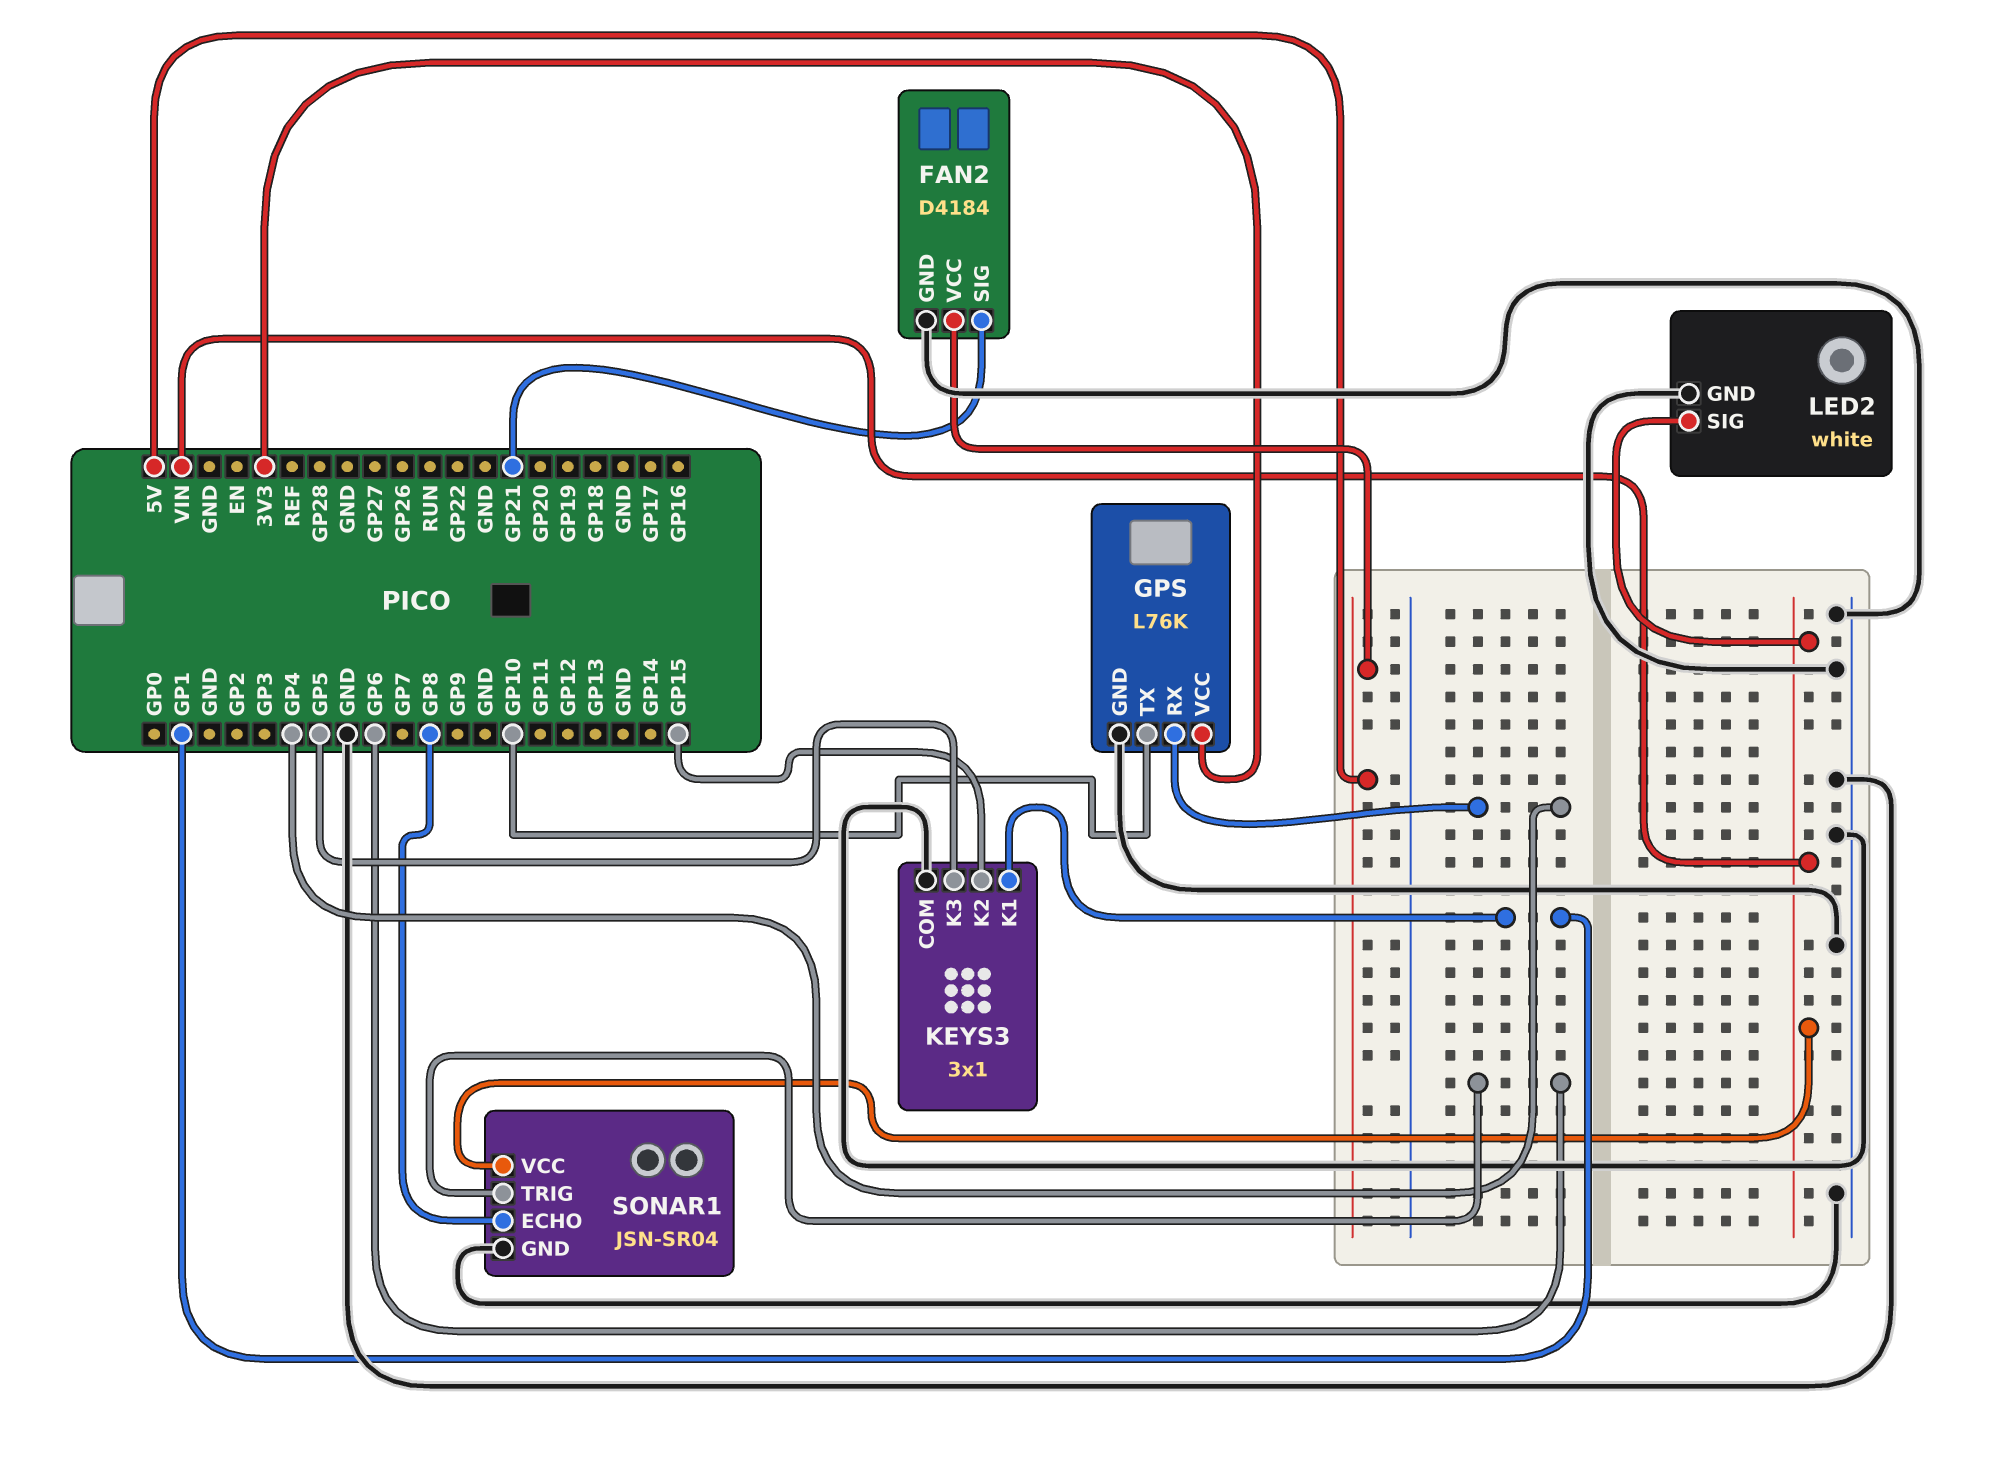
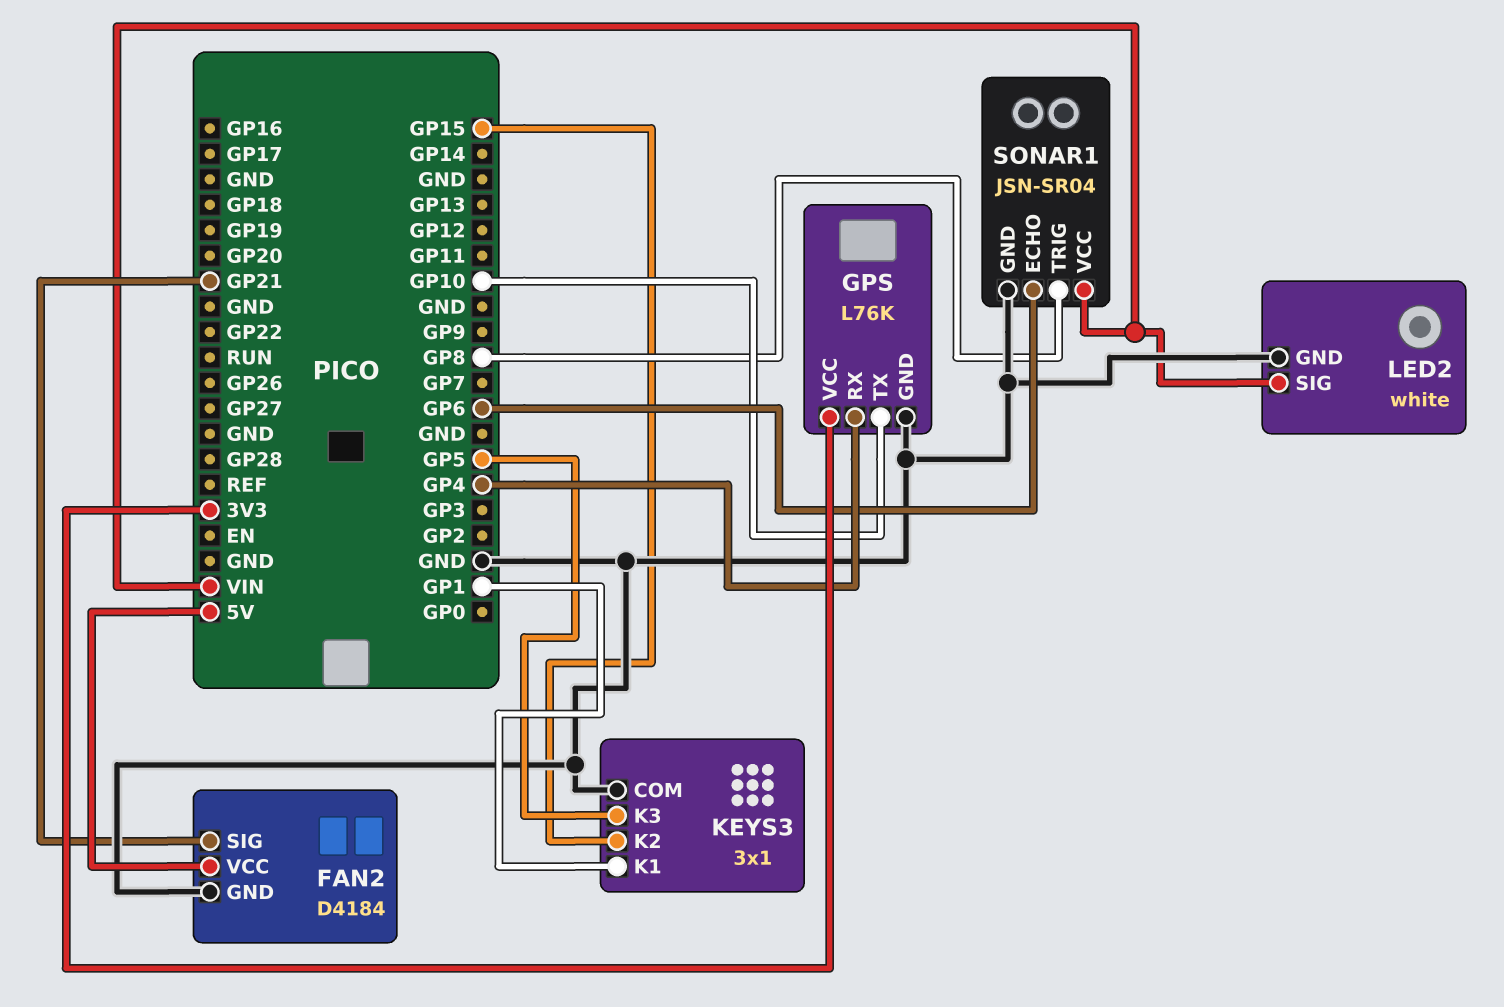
SONAR1 pin ECHO: GP8 -> GP6
SONAR1 pin TRIG: GP6 -> GP8

